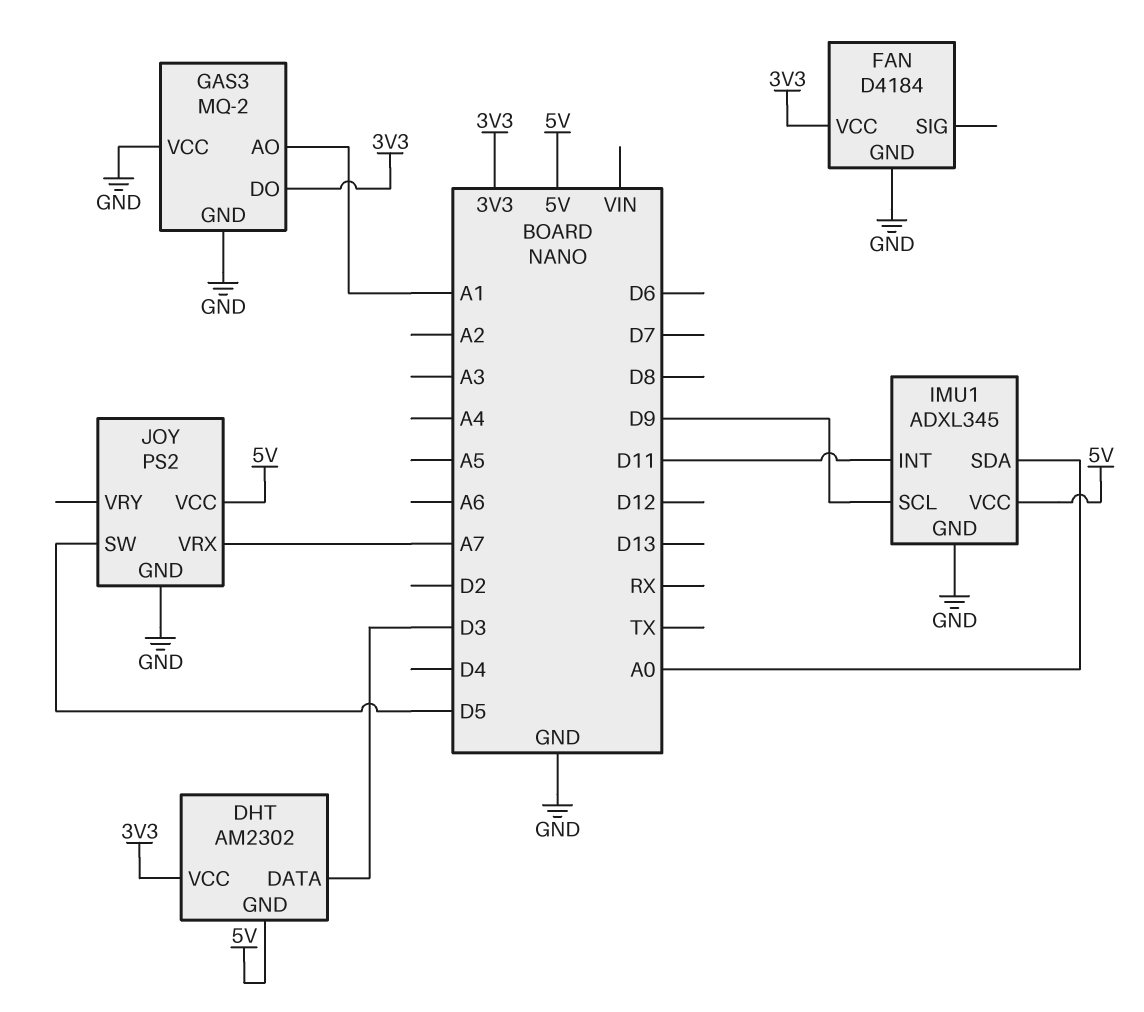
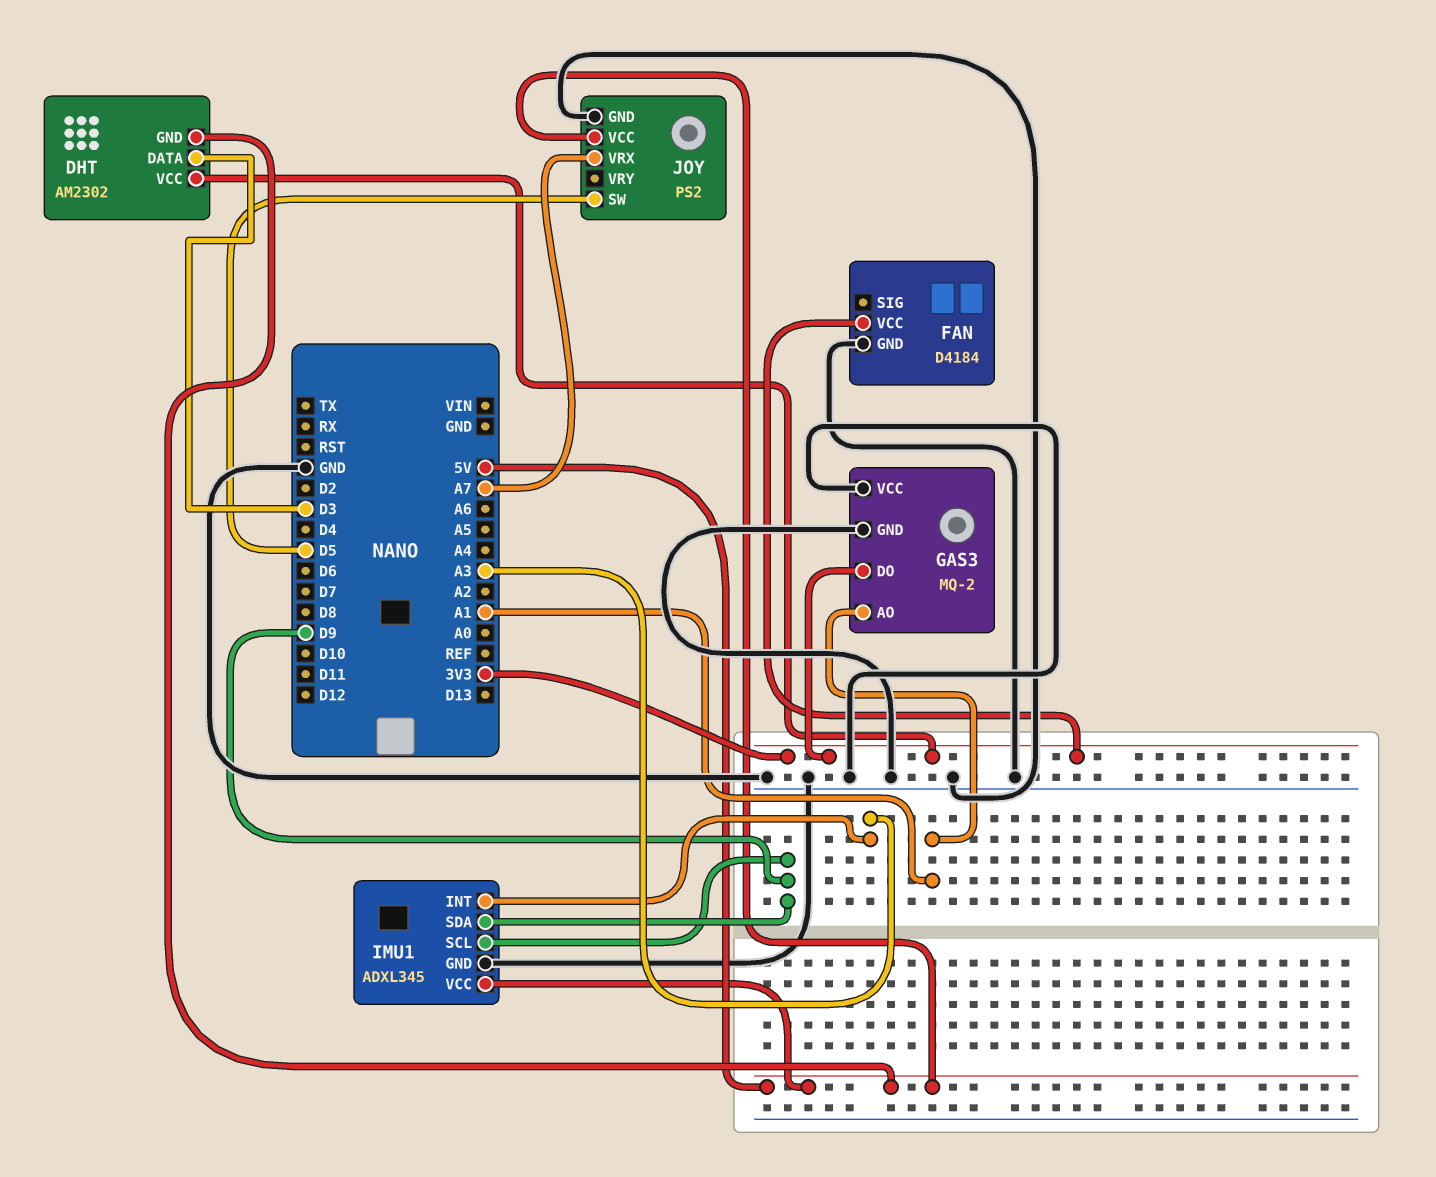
IMU1 pin INT: D11 -> A3
IMU1 pin SDA: A0 -> D9

